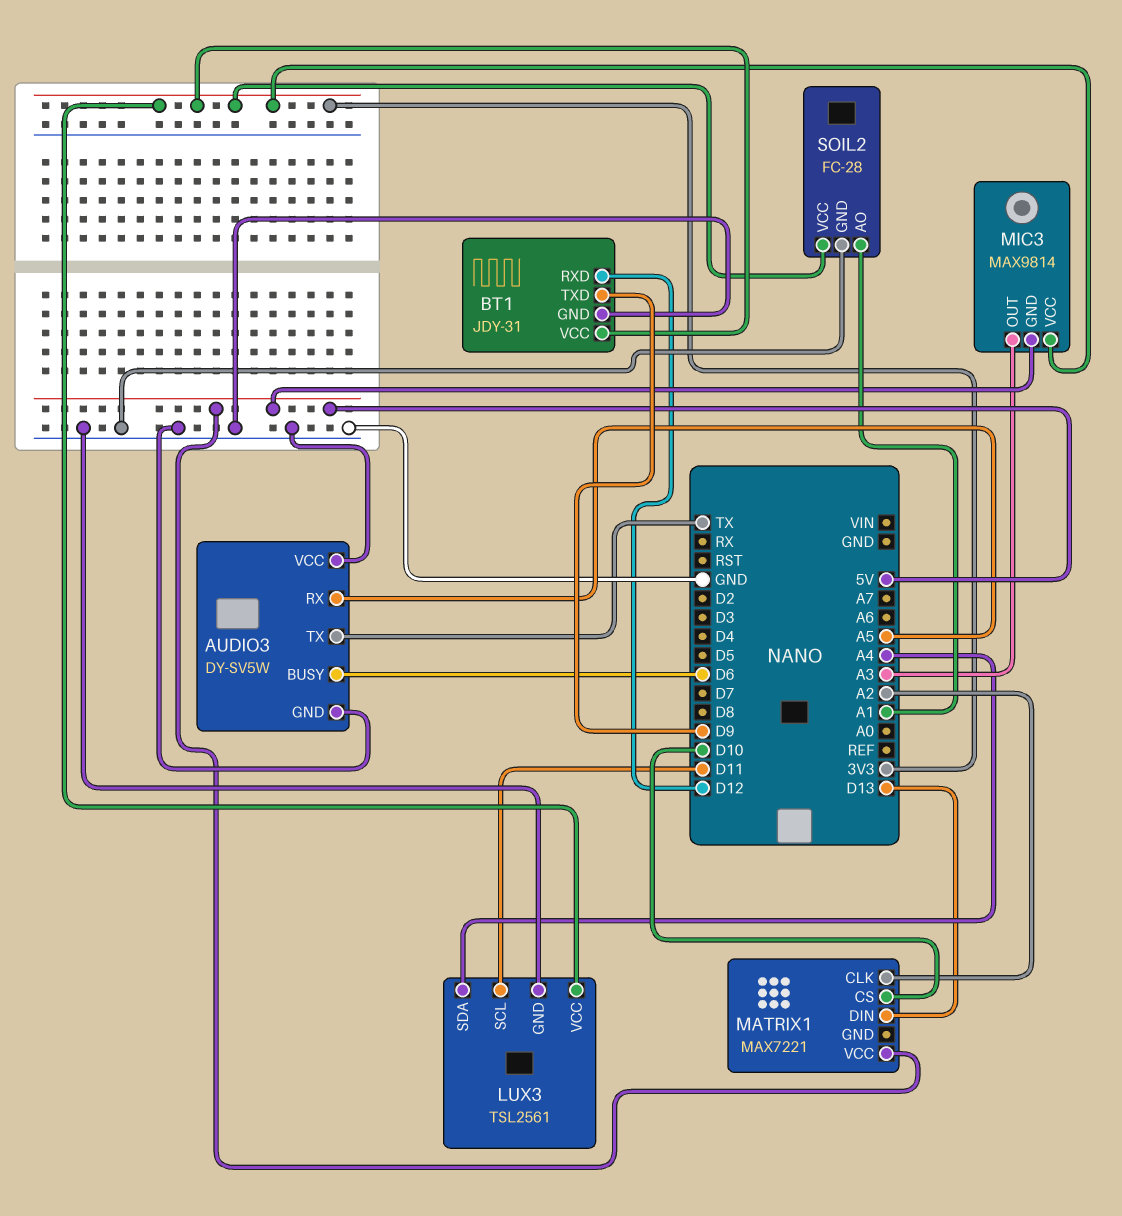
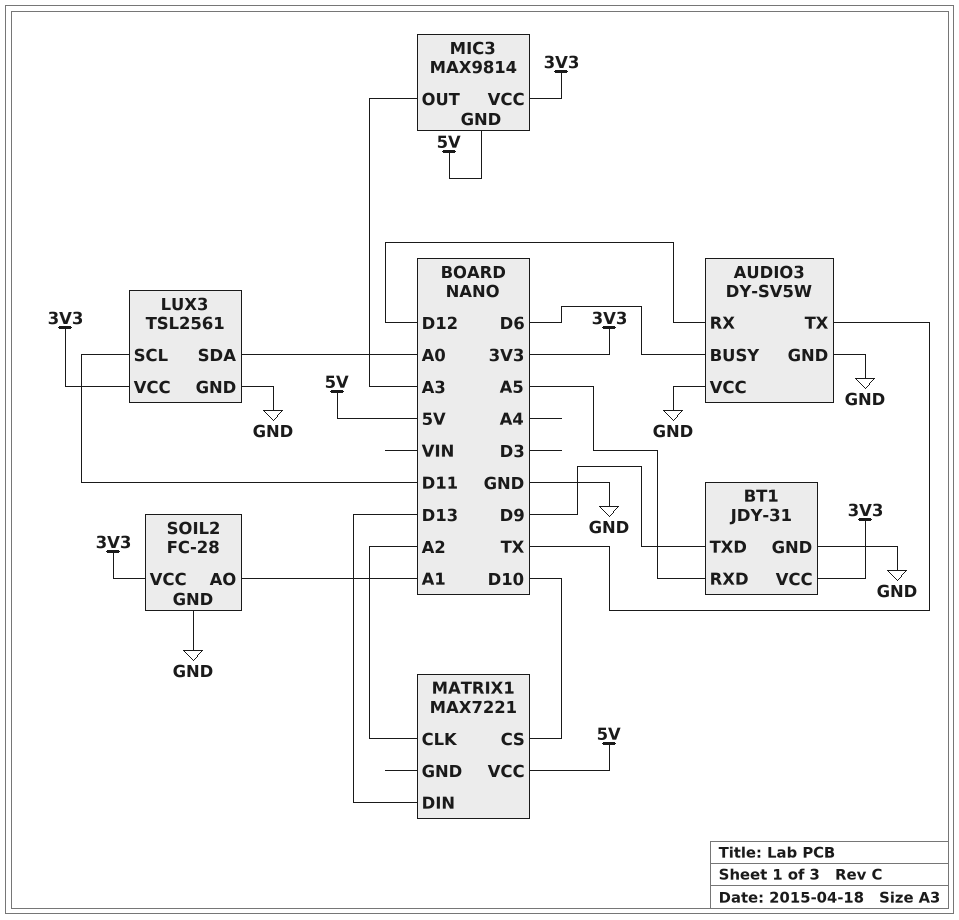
AUDIO3 pin RX: A5 -> D12
BT1 pin RXD: D12 -> A5
LUX3 pin SDA: A4 -> A0

